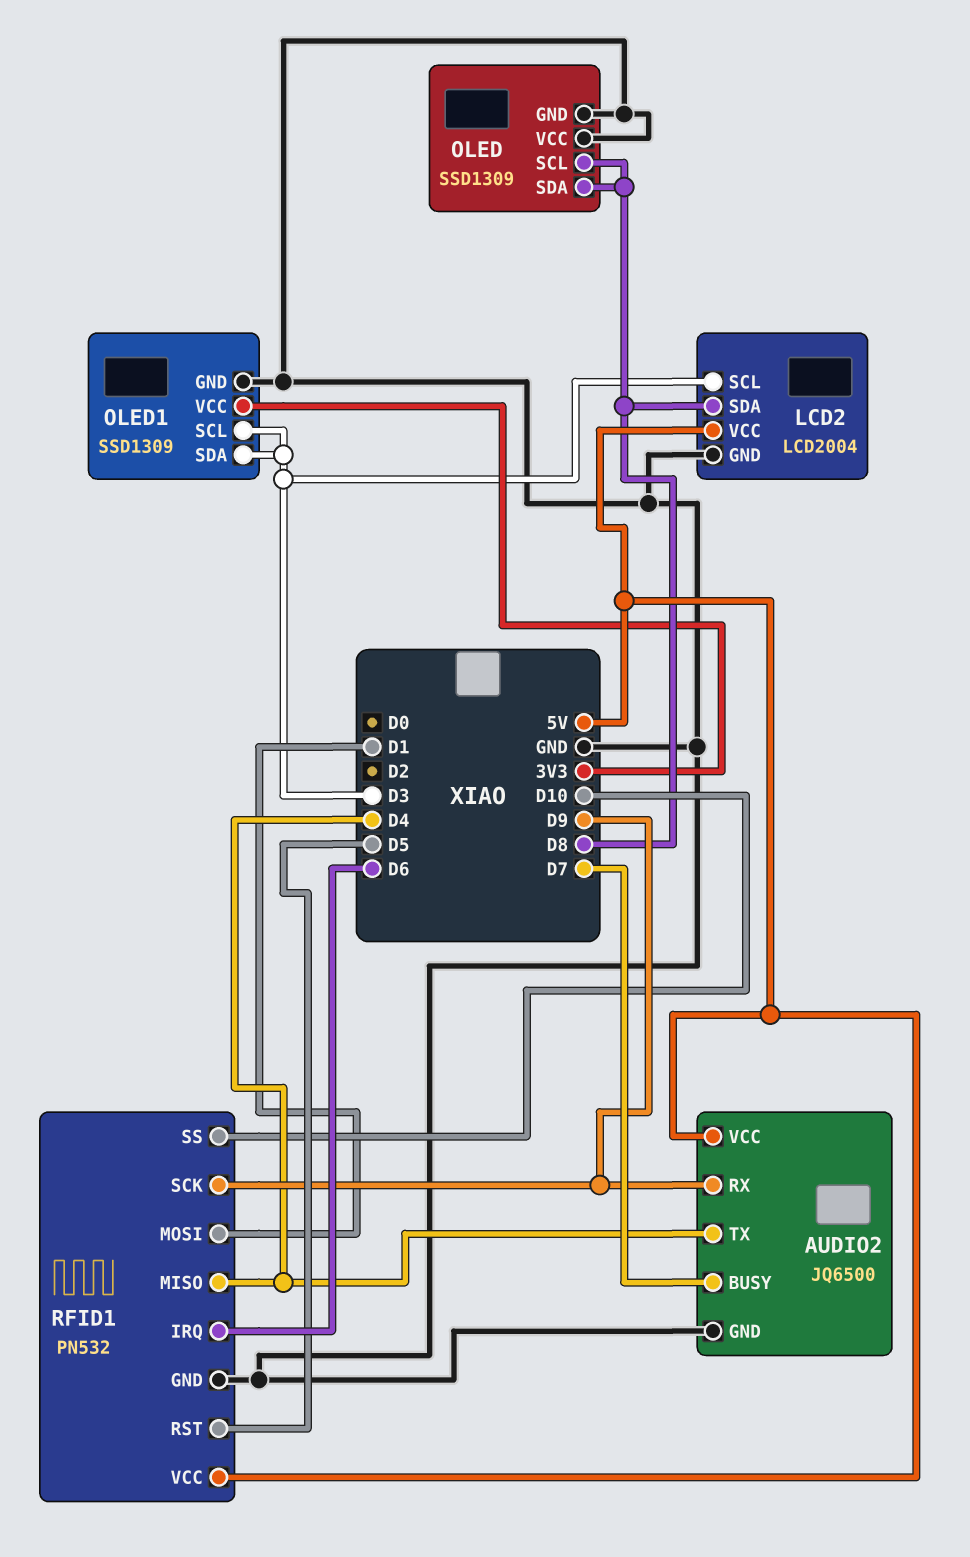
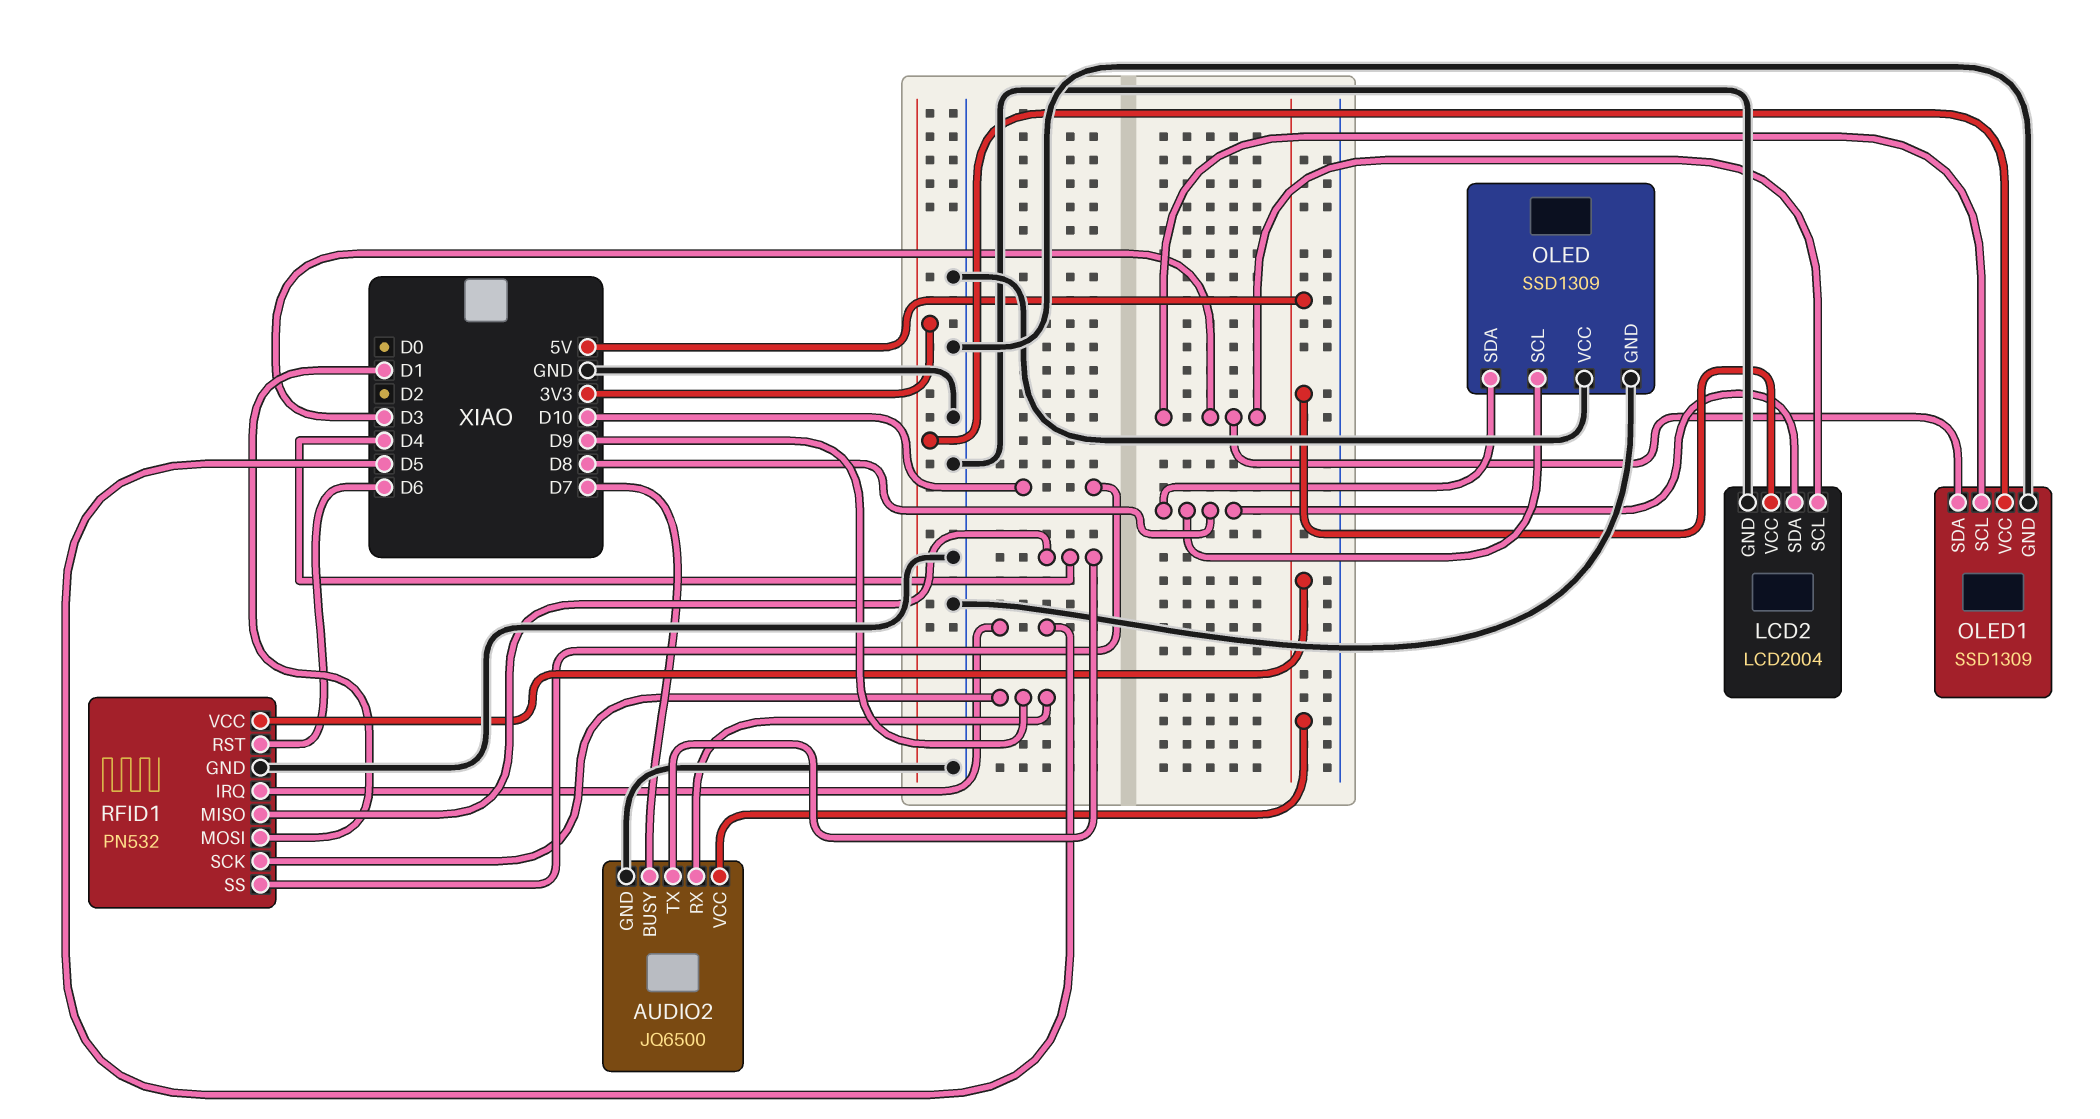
RFID1 pin IRQ: D6 -> D5
RFID1 pin RST: D5 -> D6

